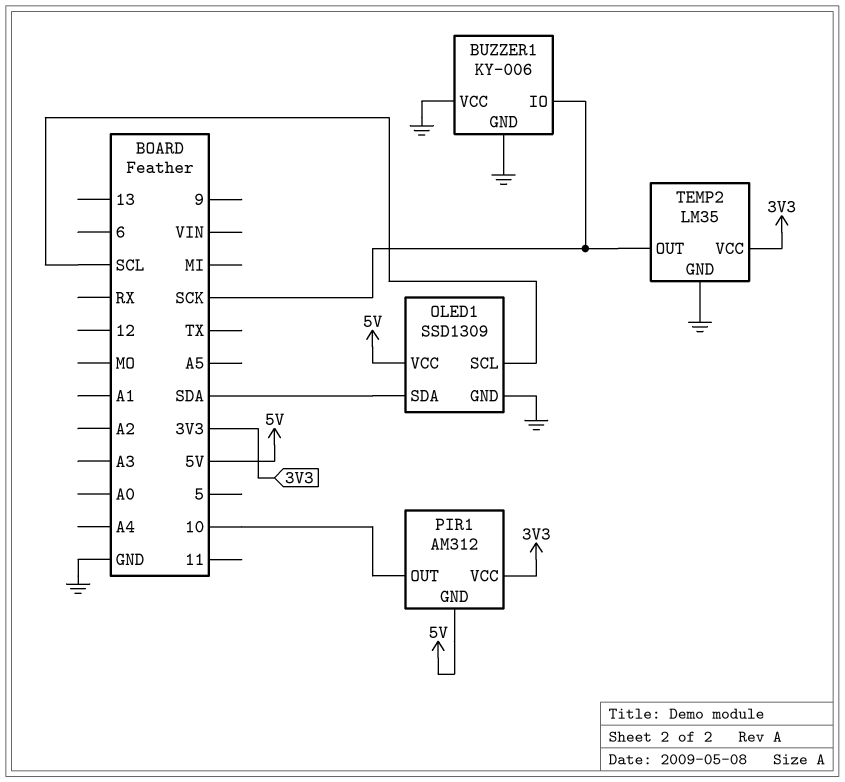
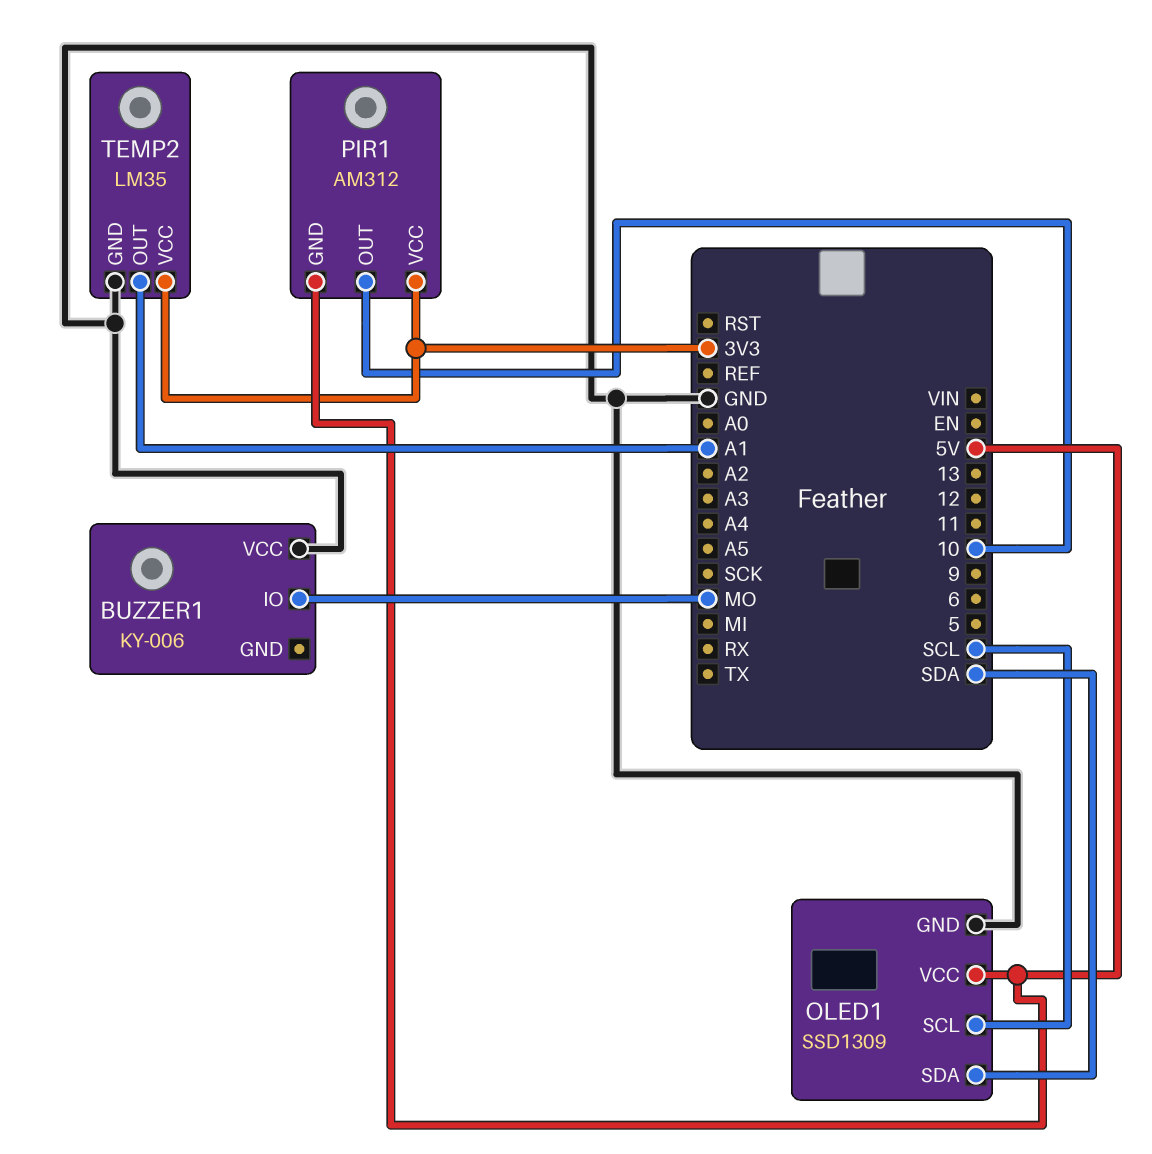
BUZZER1 pin GND: GND -> none
BUZZER1 pin IO: SCK -> MO
TEMP2 pin OUT: SCK -> A1

